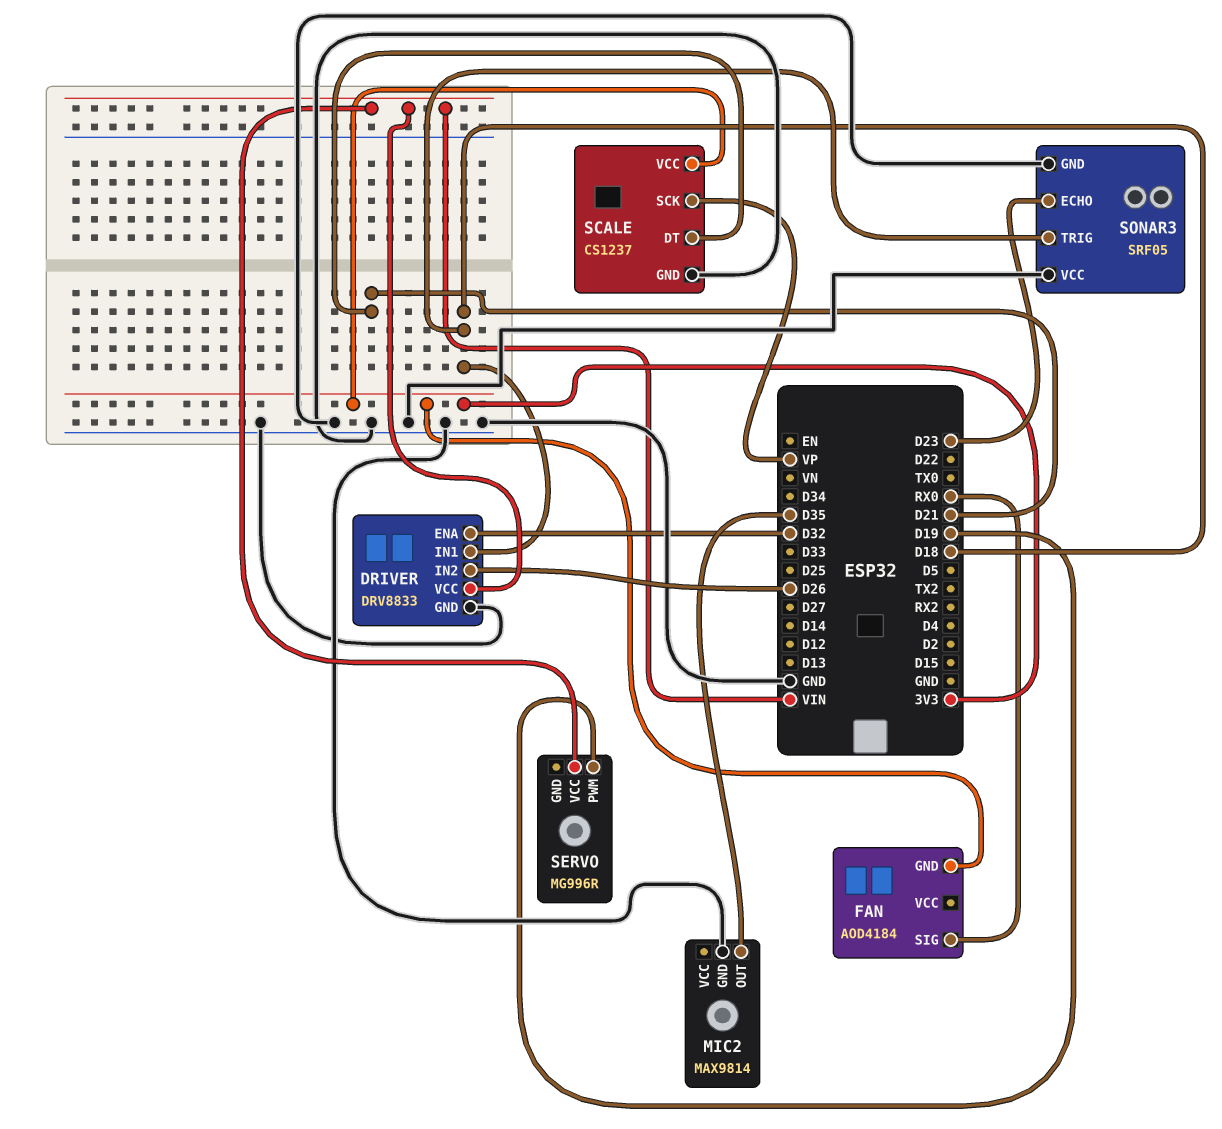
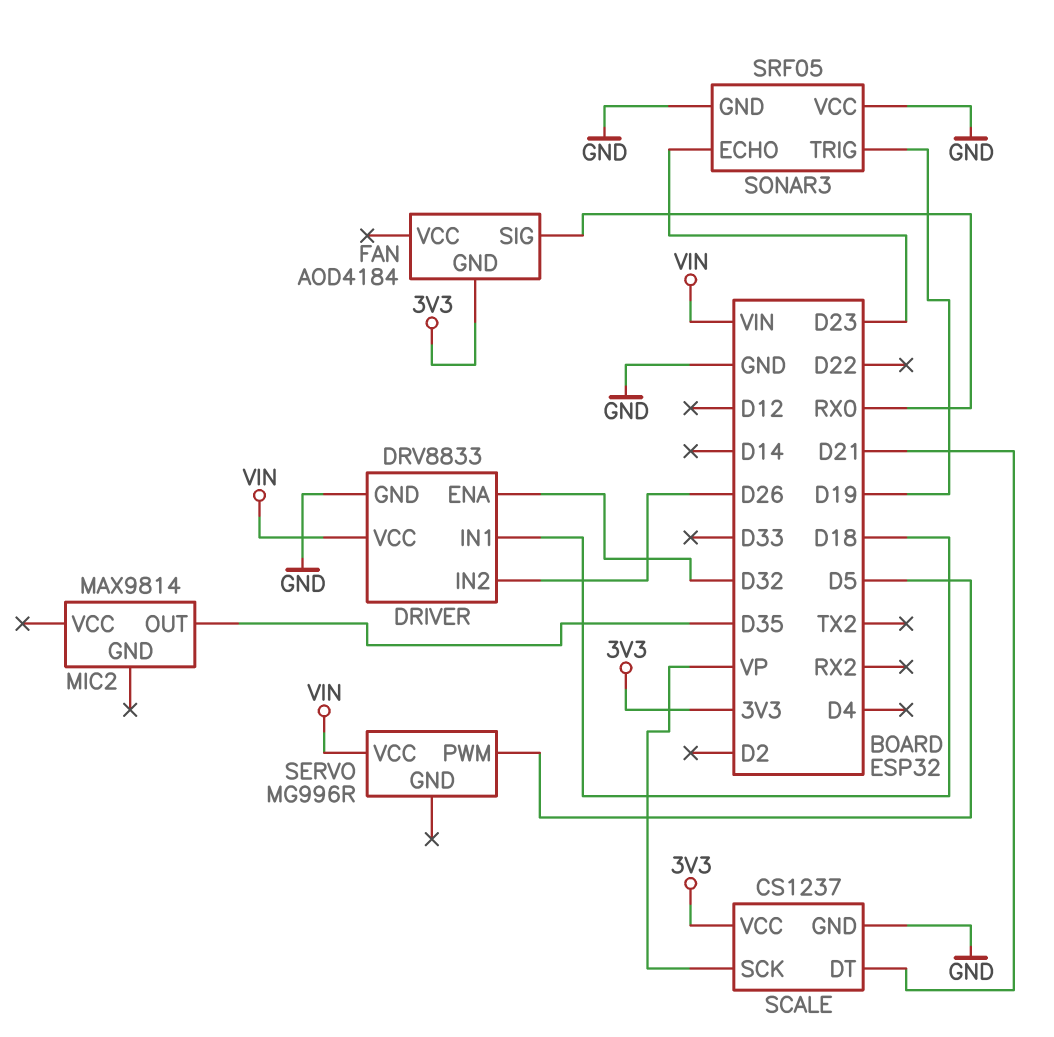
MIC2 pin GND: GND -> none
SERVO pin PWM: D19 -> D5
SONAR3 pin TRIG: D18 -> D19

